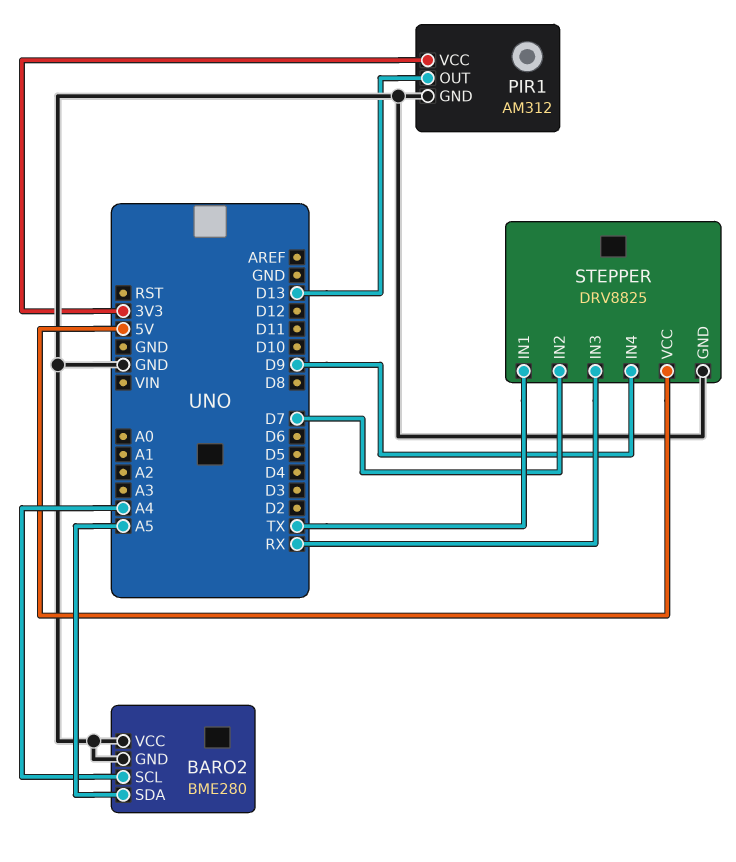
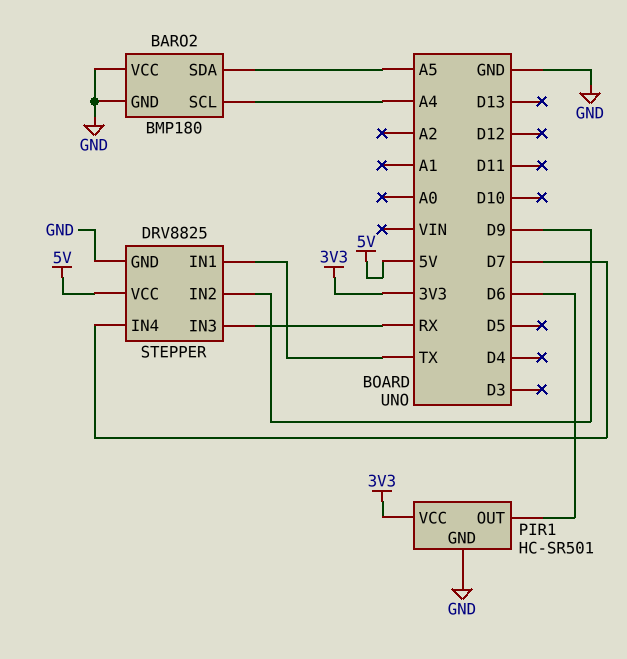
BARO2: BME280 -> BMP180
PIR1: AM312 -> HC-SR501
PIR1 pin OUT: D13 -> D6
STEPPER pin IN2: D7 -> D9
STEPPER pin IN4: D9 -> D7

